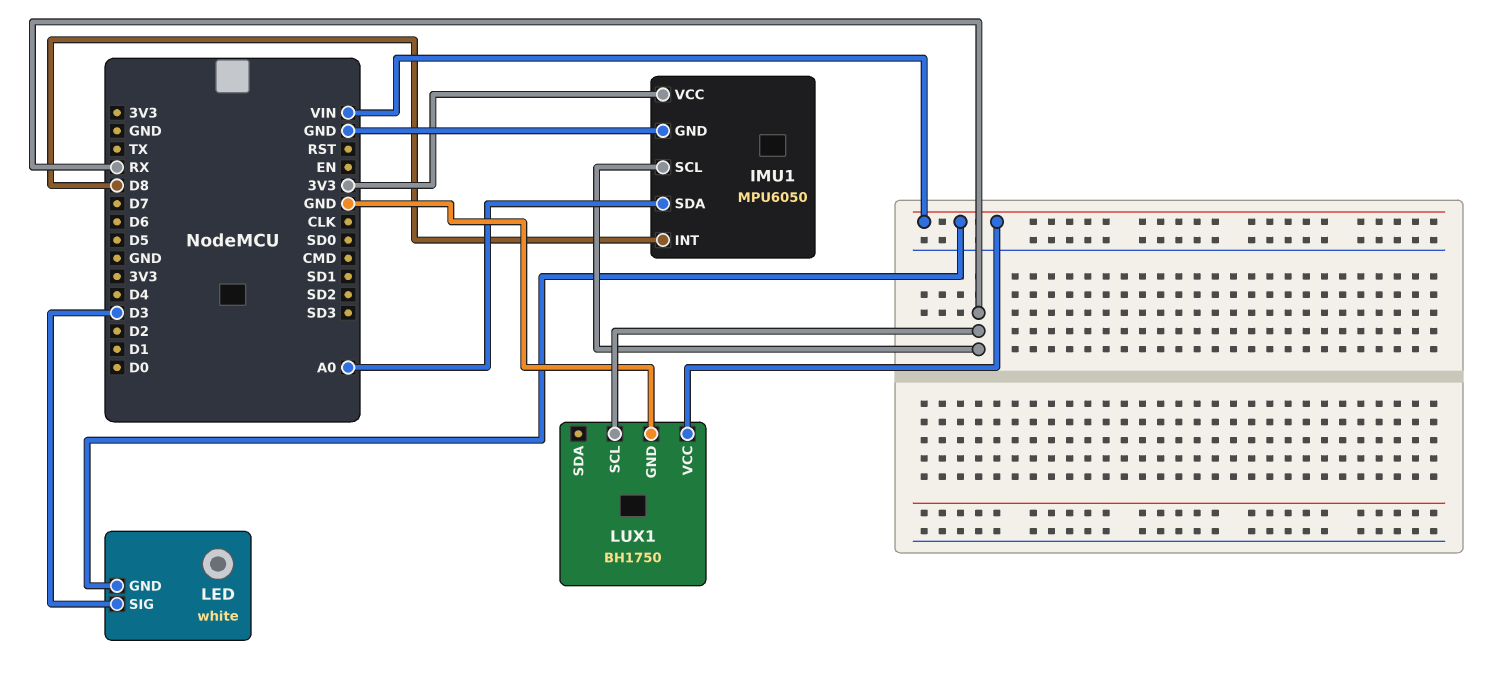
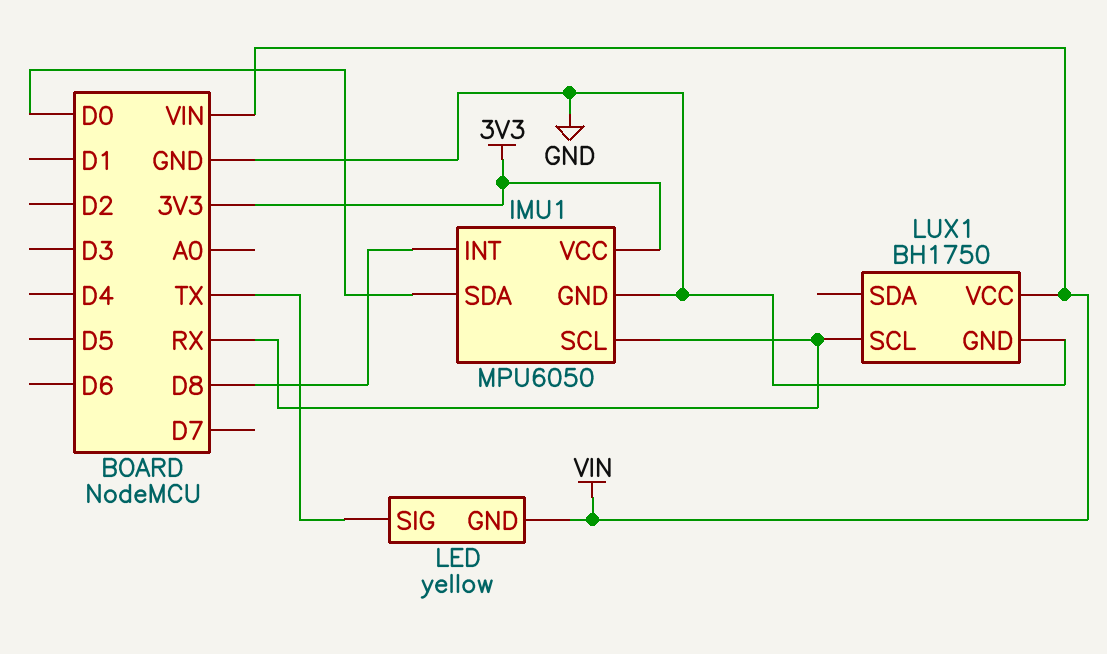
IMU1 pin SDA: A0 -> D0
LED: white -> yellow
LED pin SIG: D3 -> TX

